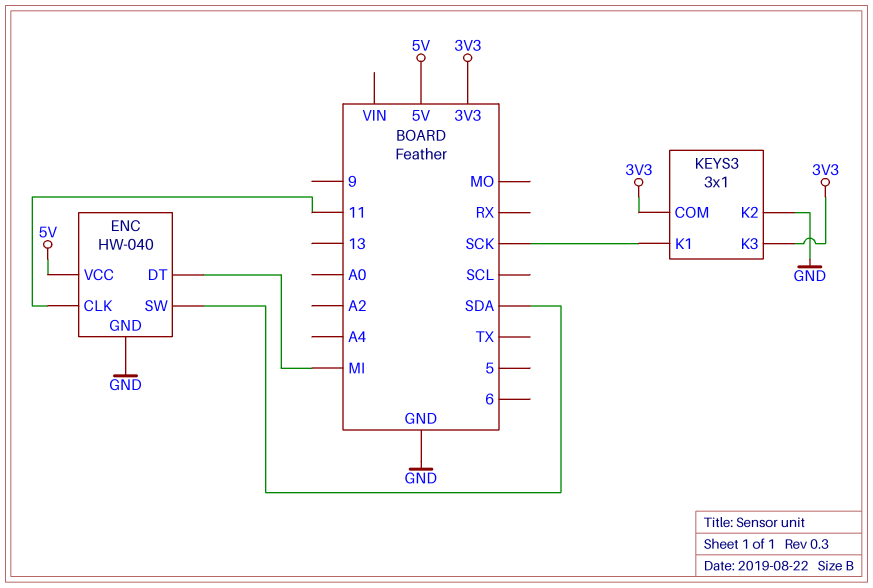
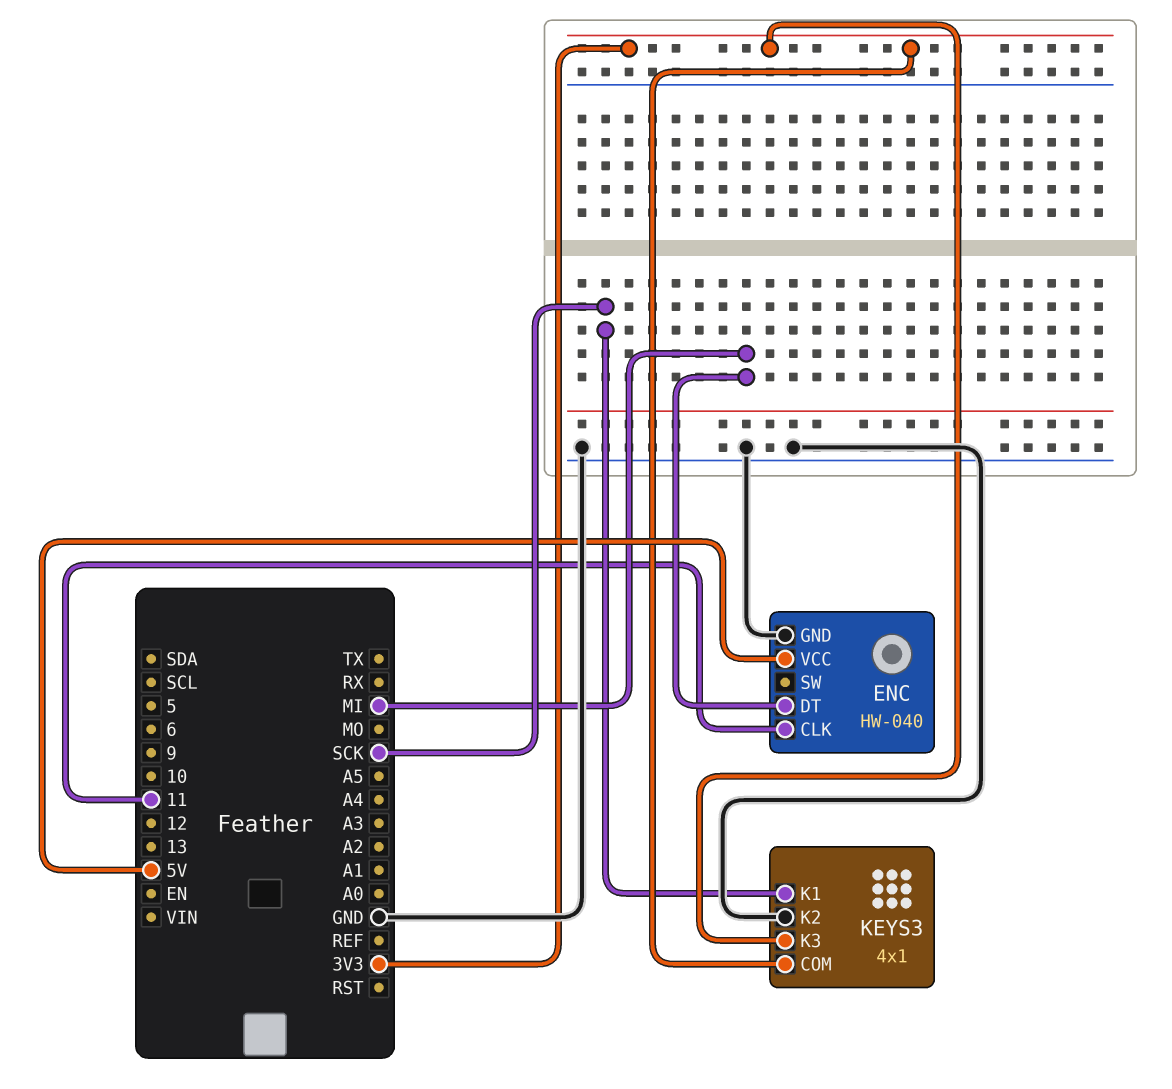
ENC pin SW: SDA -> none
KEYS3: 3x1 -> 4x1

